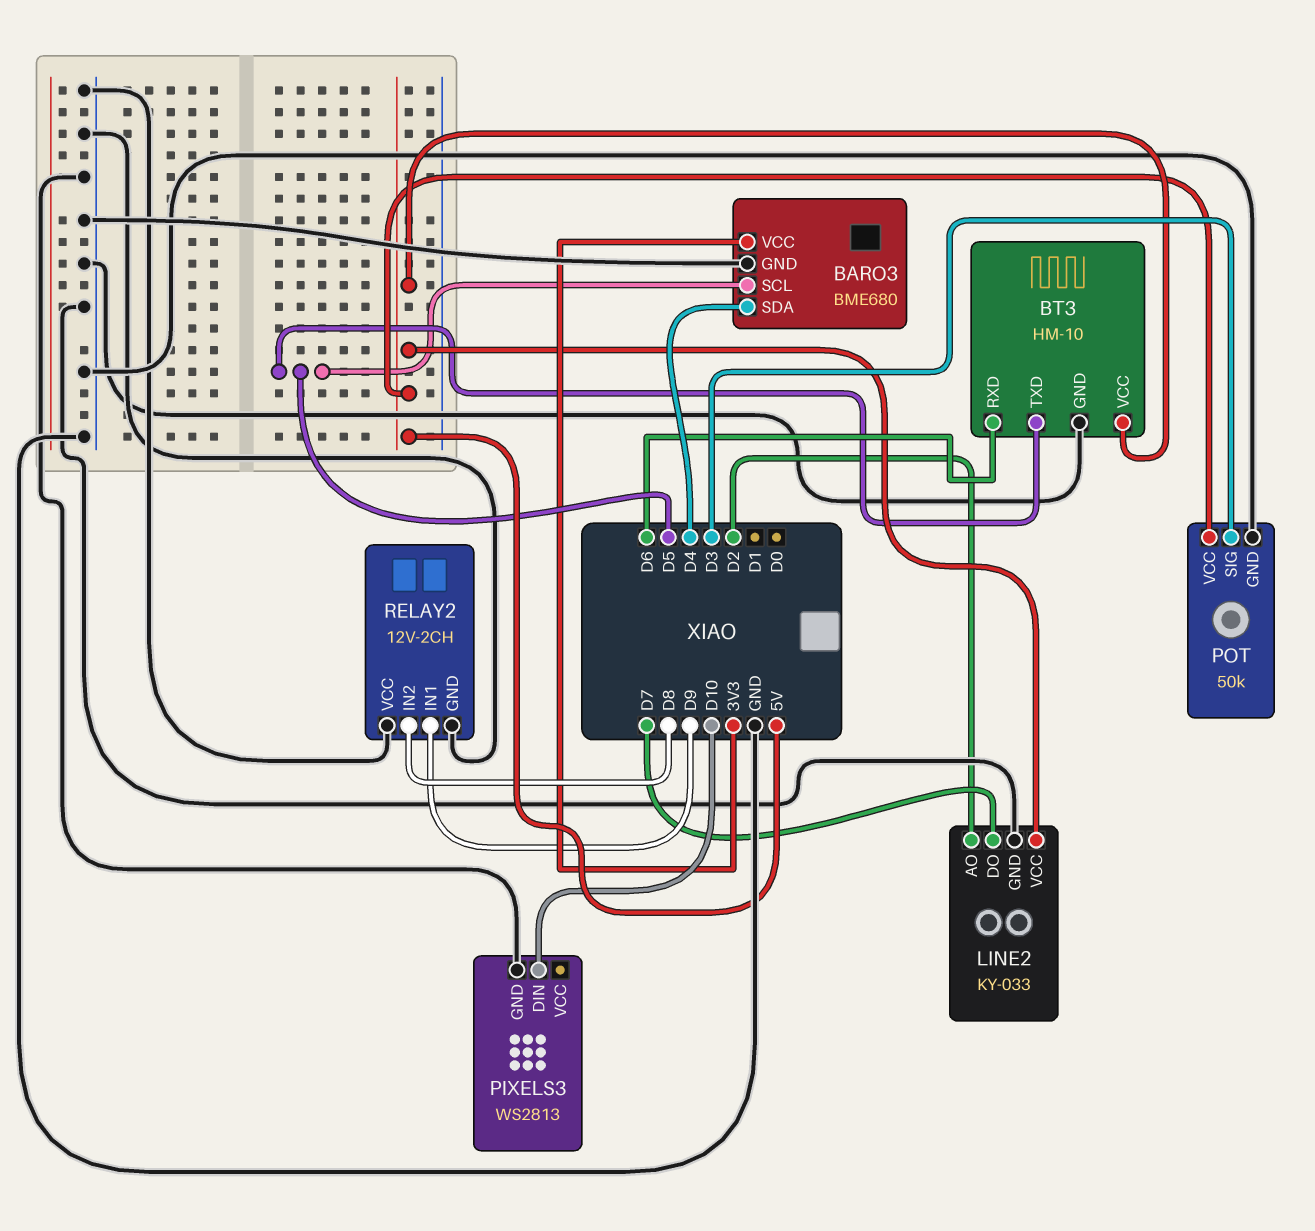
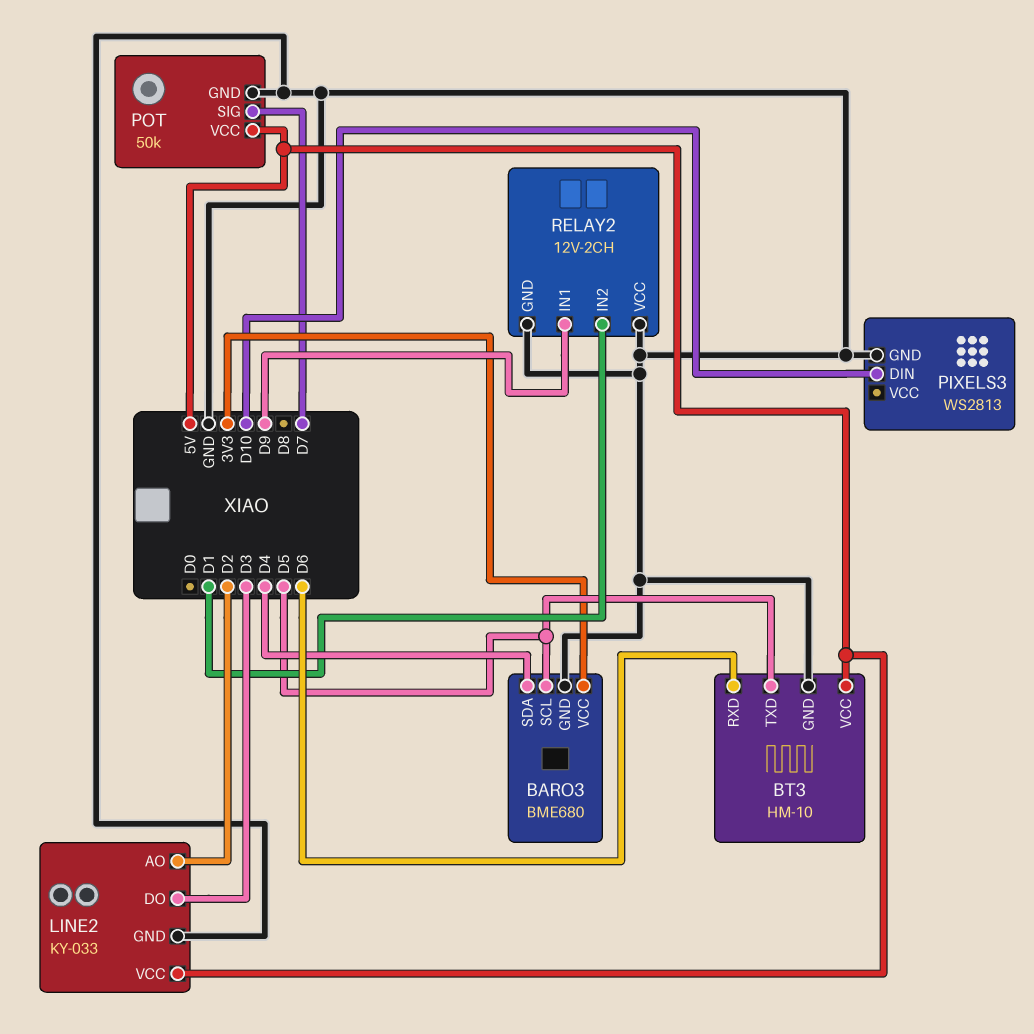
LINE2 pin DO: D7 -> D3
POT pin SIG: D3 -> D7
RELAY2 pin IN2: D8 -> D1

